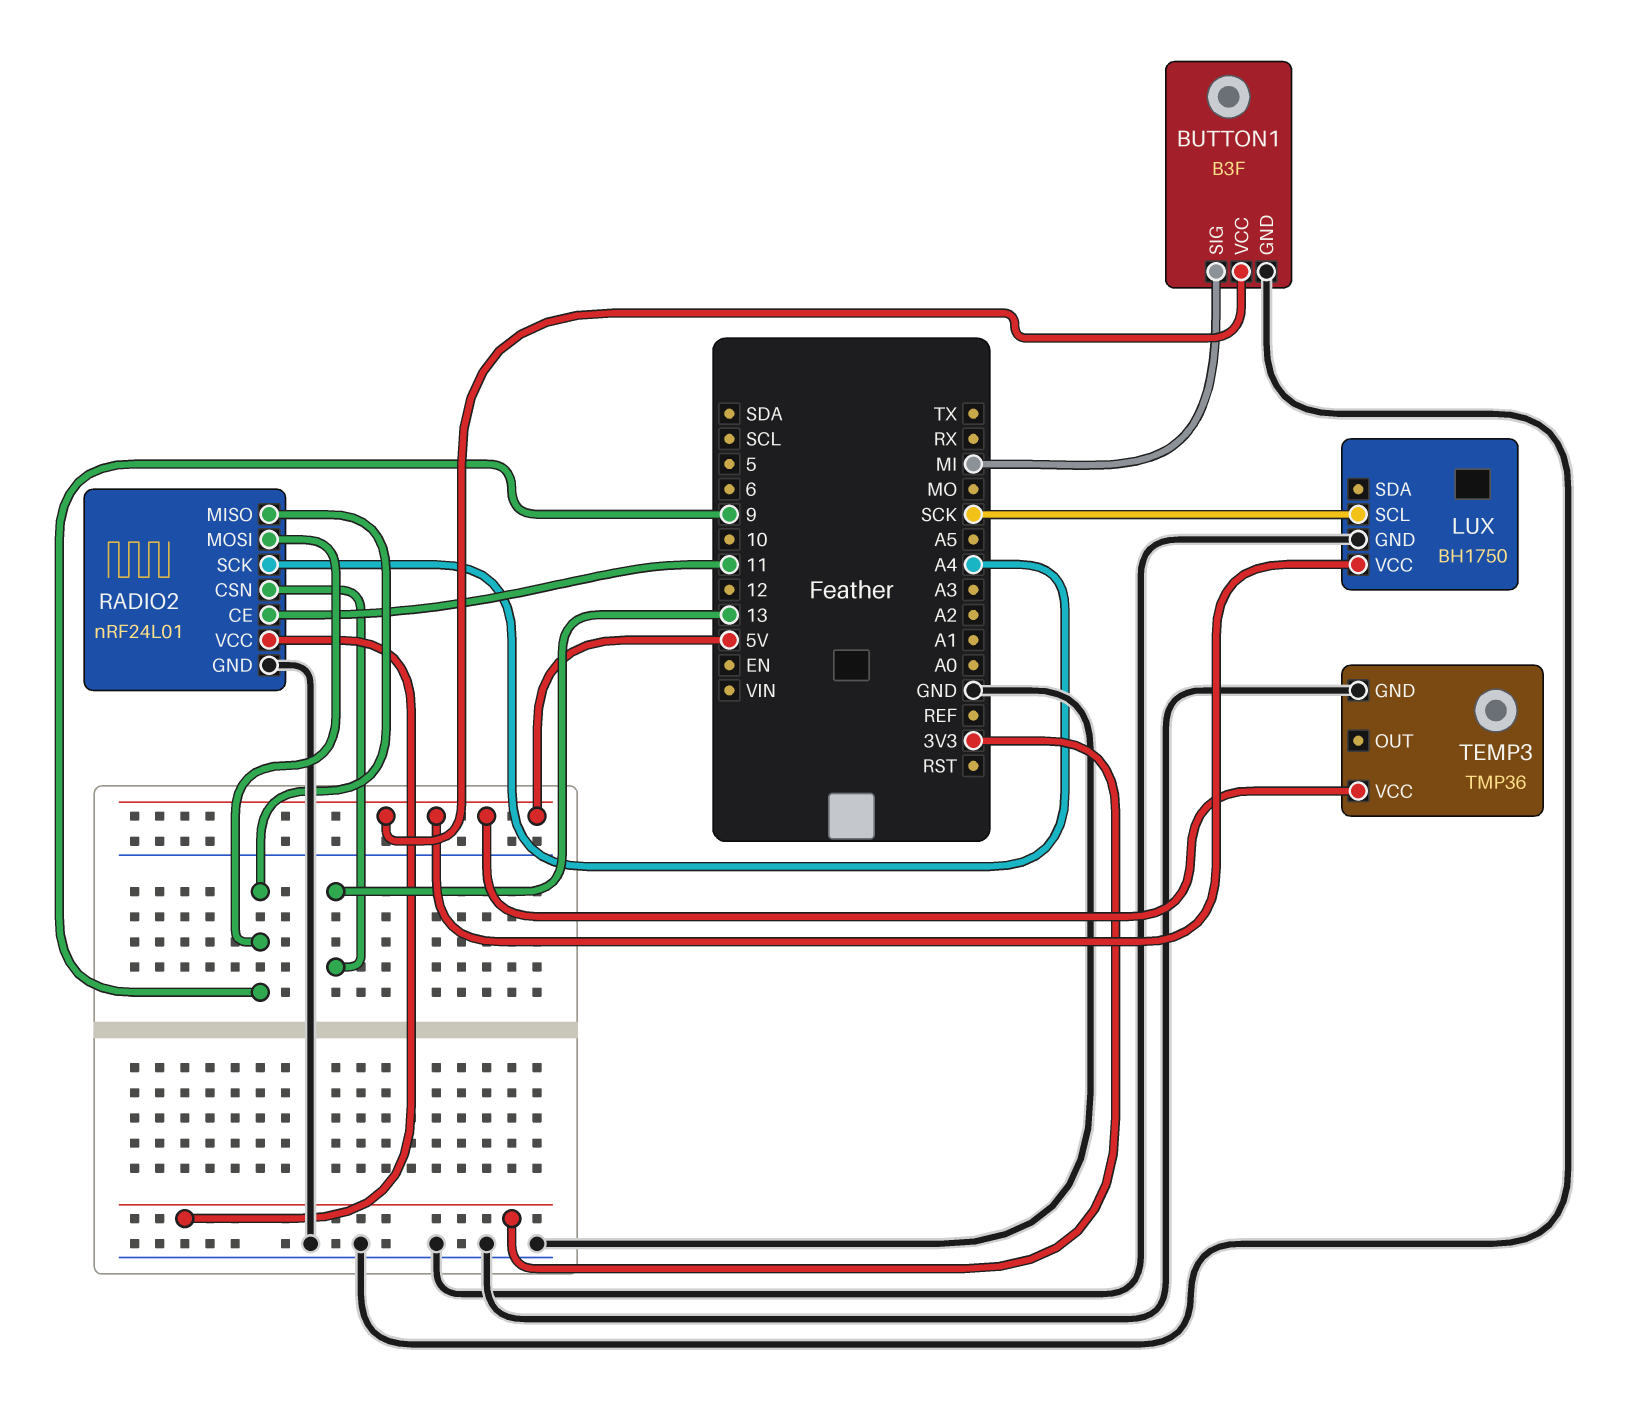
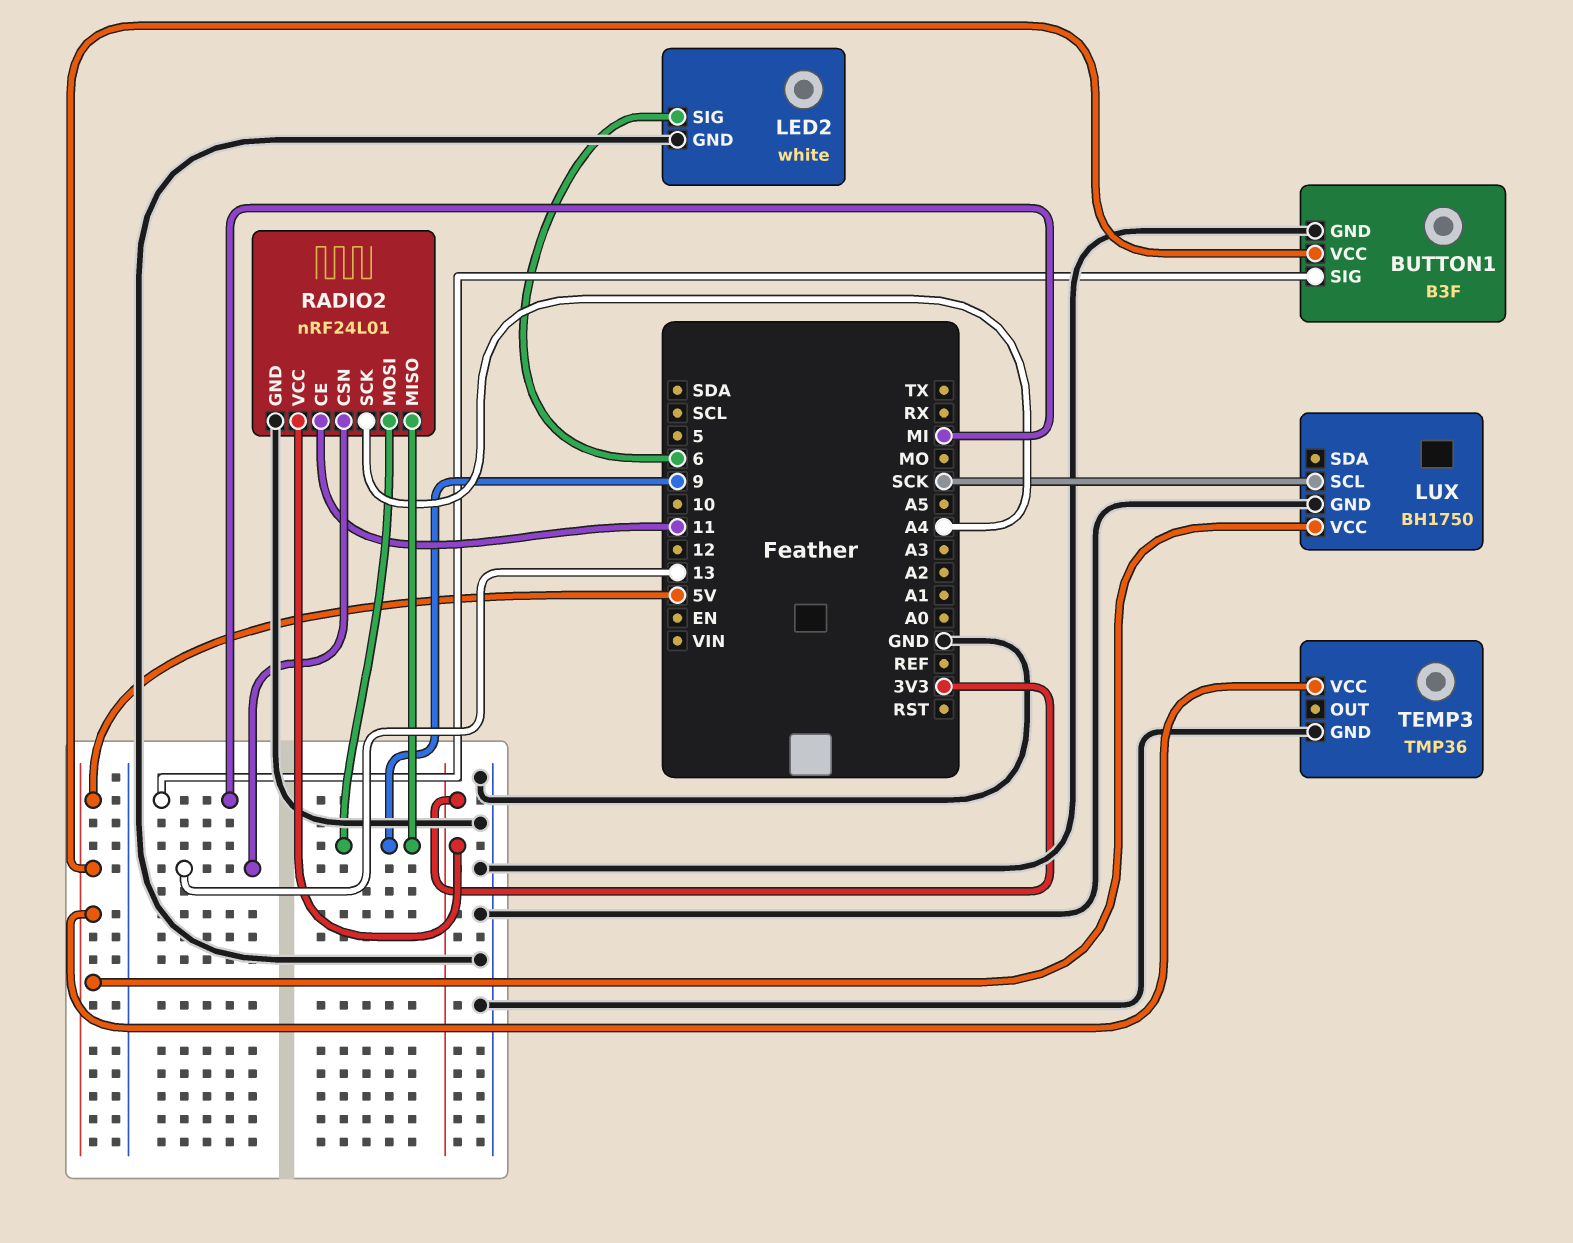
LED2: none -> white
LED2 pin GND: none -> GND
LED2 pin SIG: none -> 6

